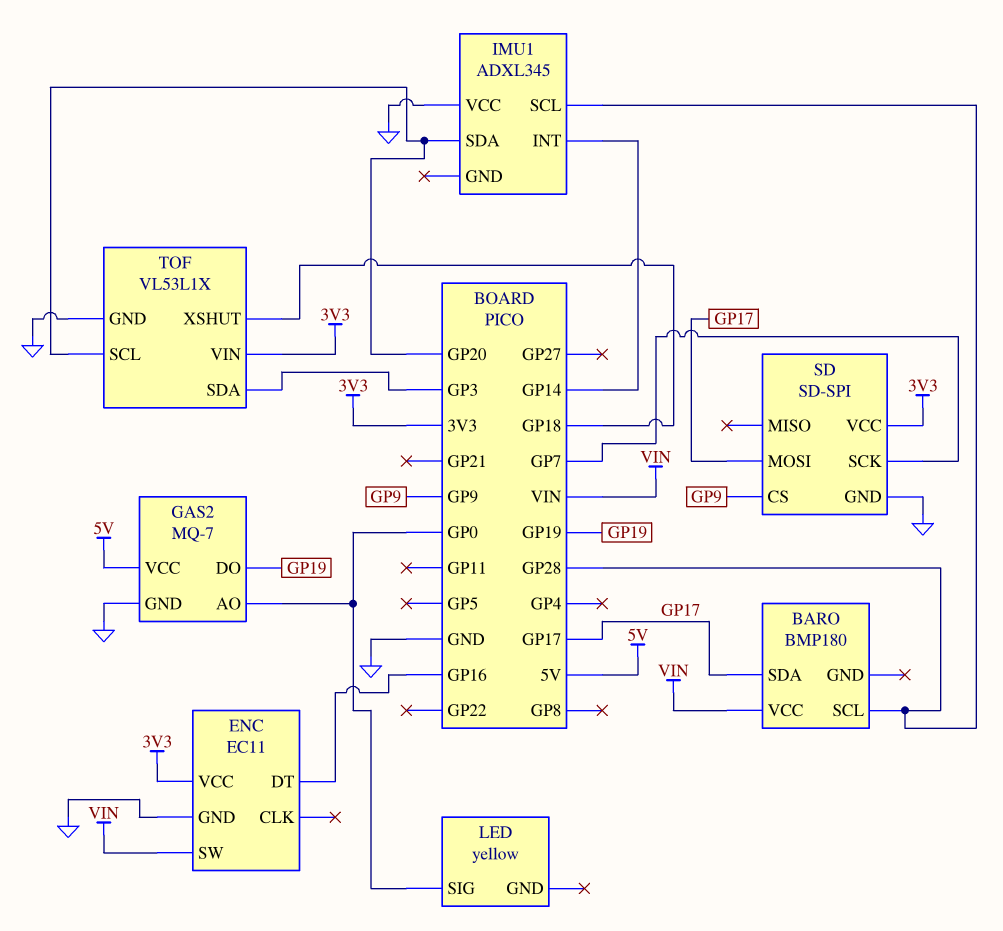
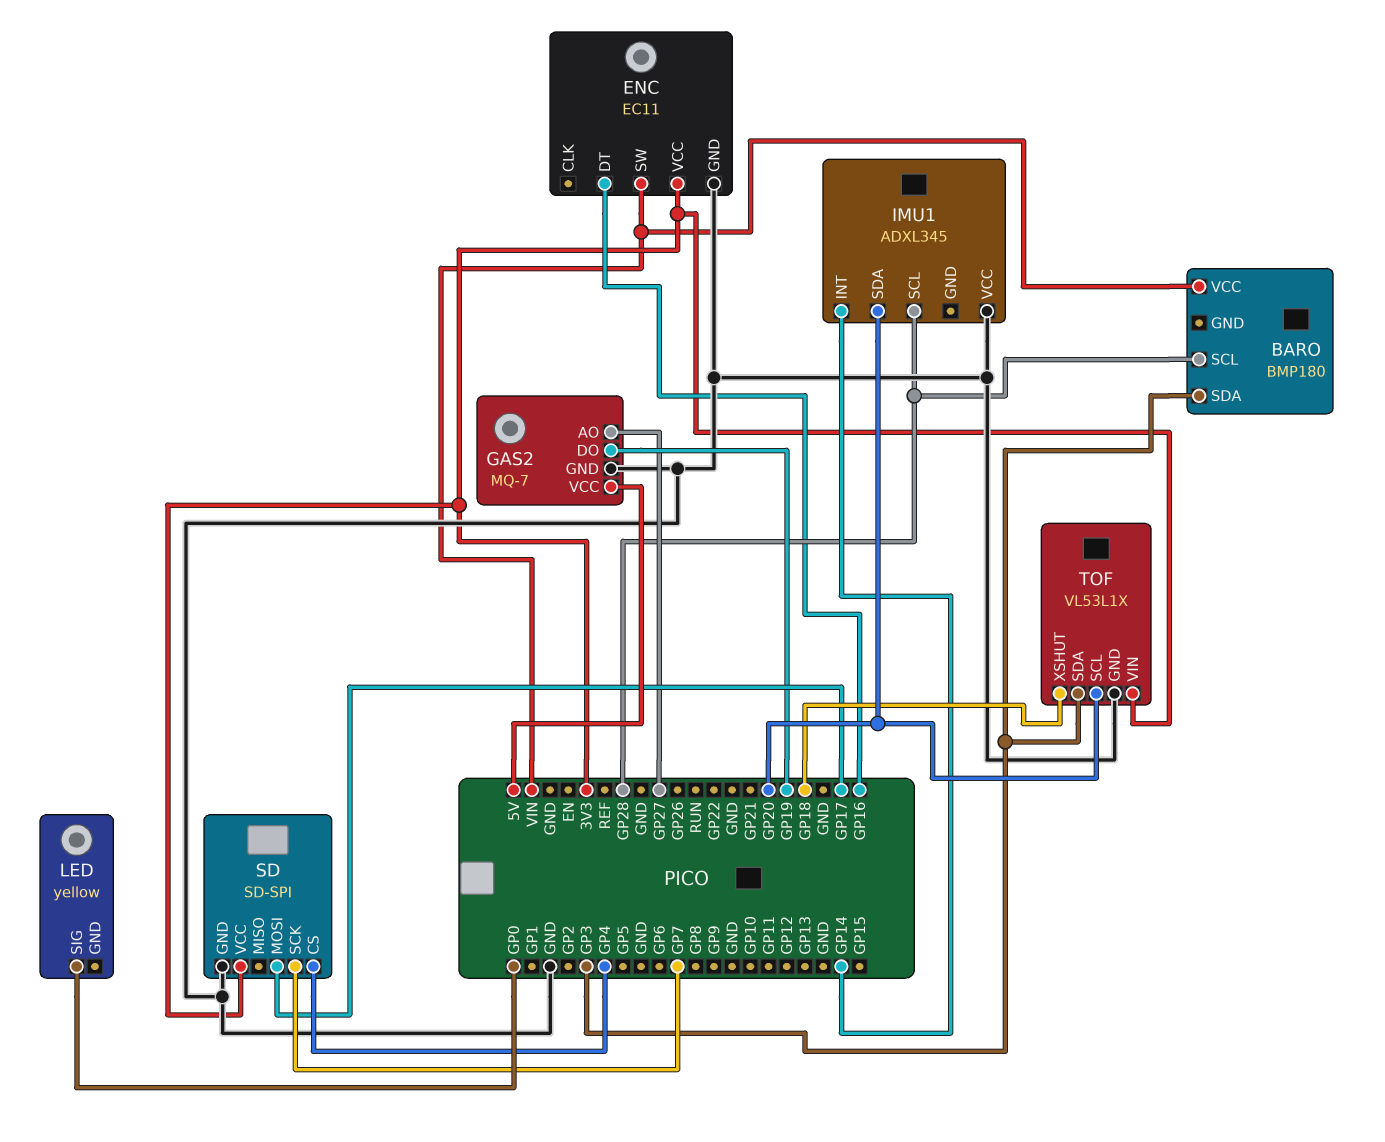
BARO pin SDA: GP17 -> GP3
GAS2 pin AO: GP0 -> GP27
SD pin CS: GP9 -> GP4

